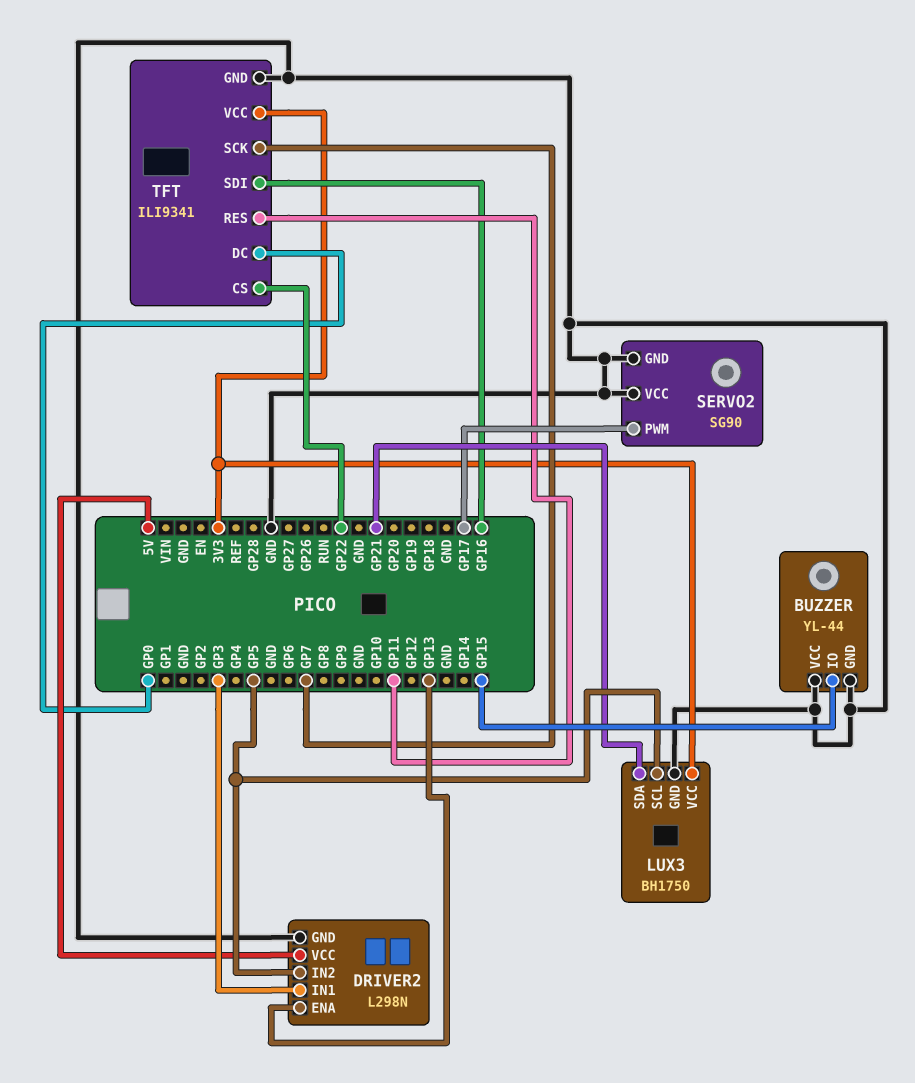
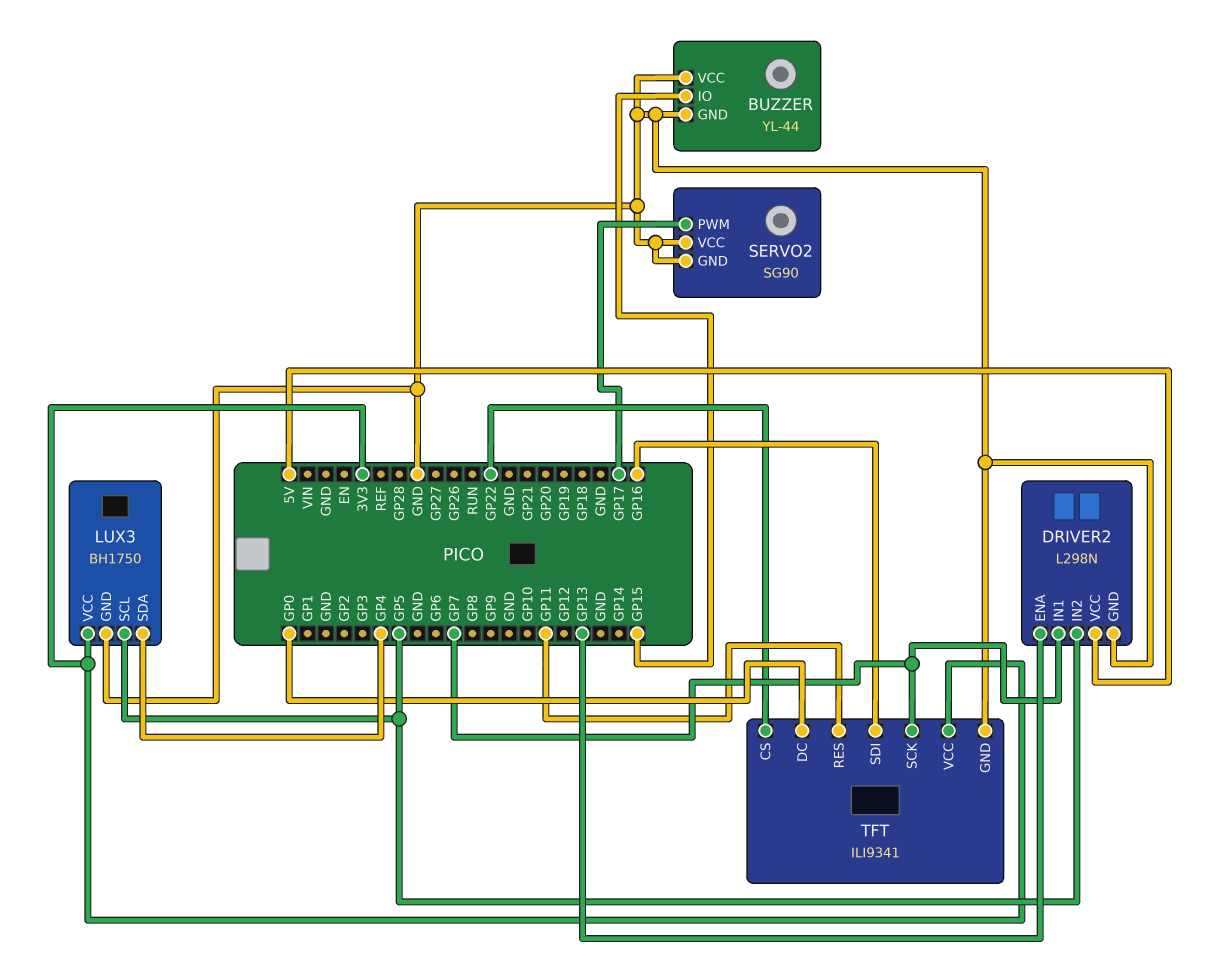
DRIVER2 pin IN1: GP3 -> GP7
LUX3 pin SDA: GP21 -> GP4

